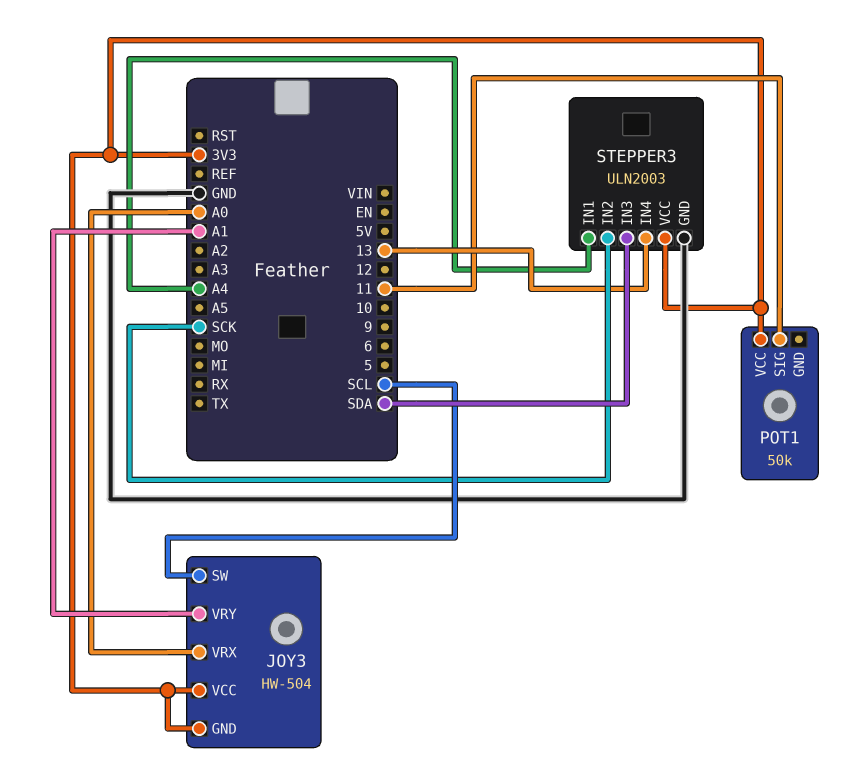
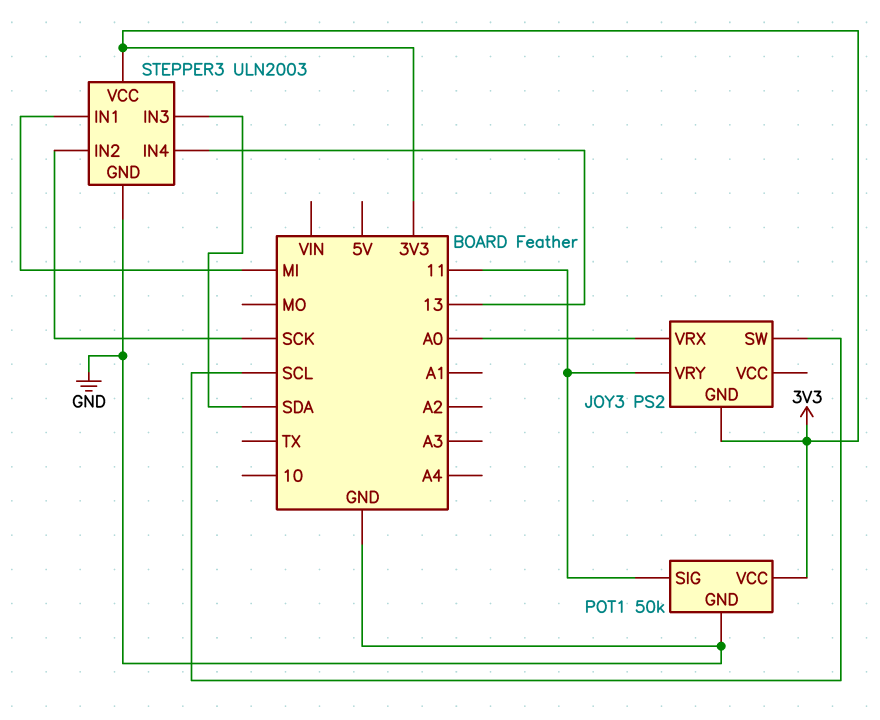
JOY3: HW-504 -> PS2
JOY3 pin VCC: 3V3 -> none
JOY3 pin VRY: A1 -> 11
POT1 pin GND: none -> GND
STEPPER3 pin IN1: A4 -> MI

